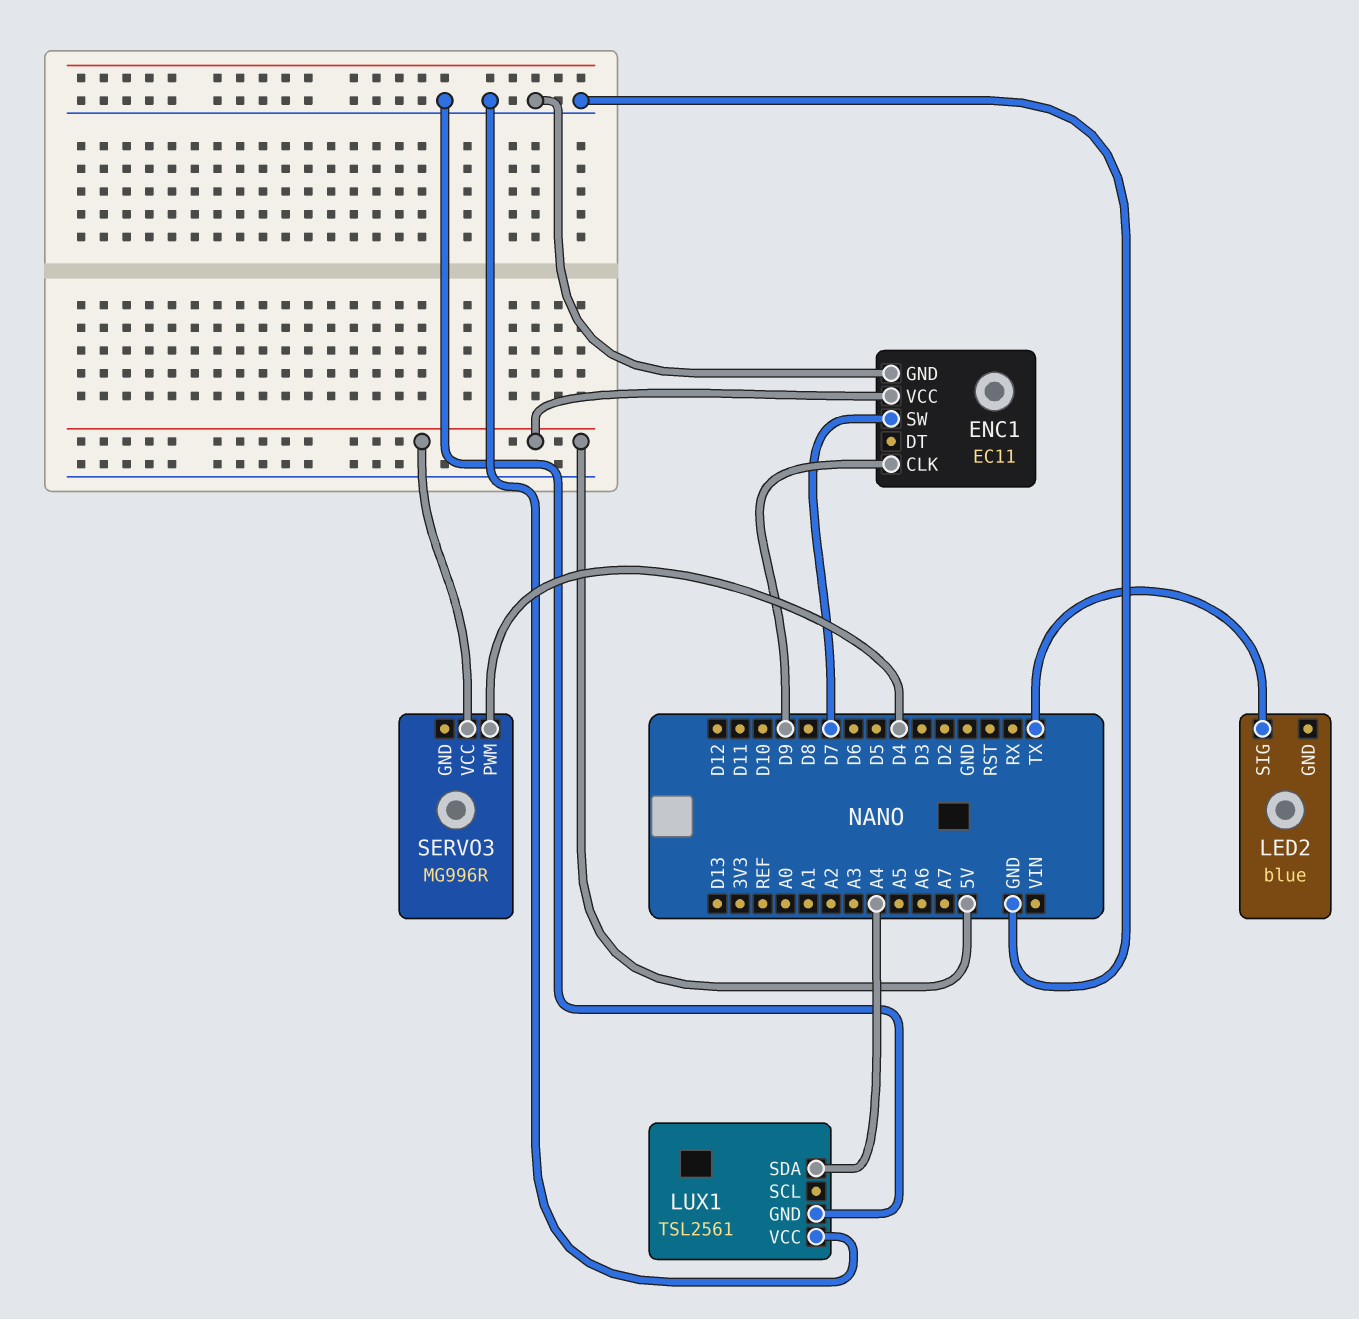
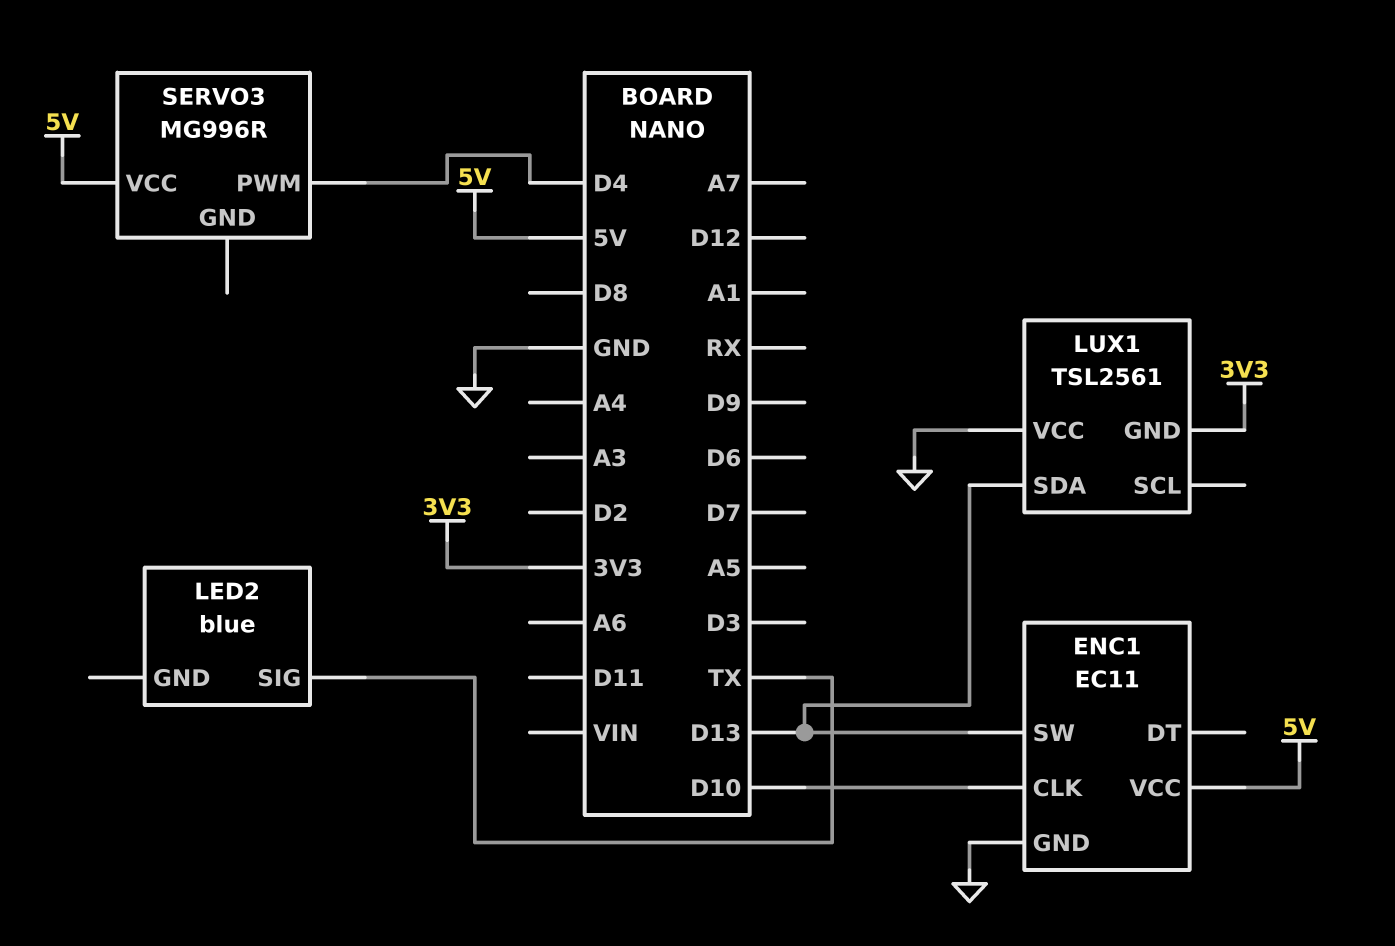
ENC1 pin CLK: D9 -> D10
ENC1 pin SW: D7 -> D13
LUX1 pin GND: GND -> 3V3
LUX1 pin SDA: A4 -> D13

